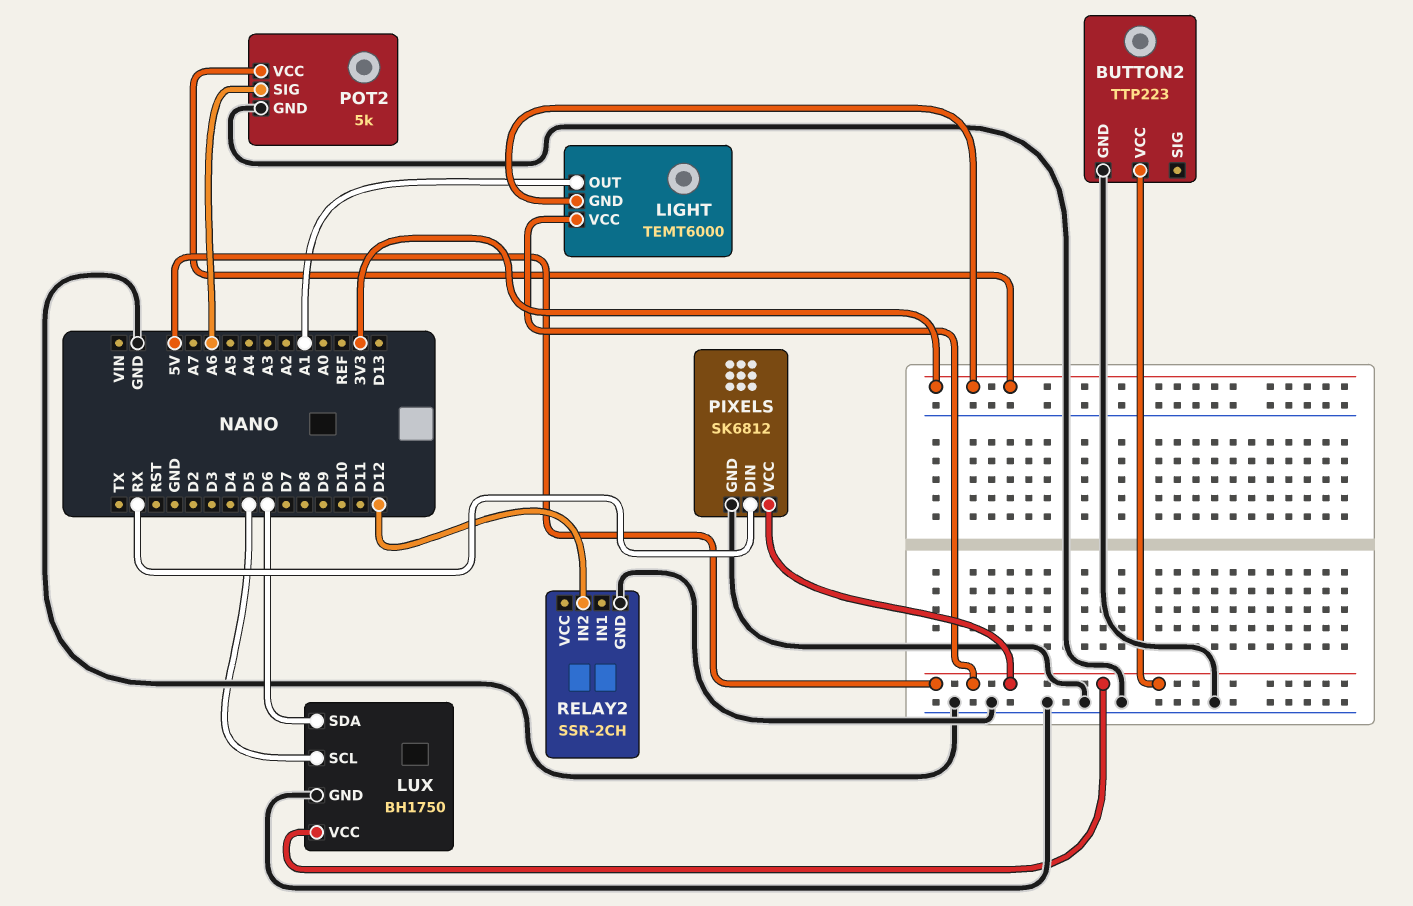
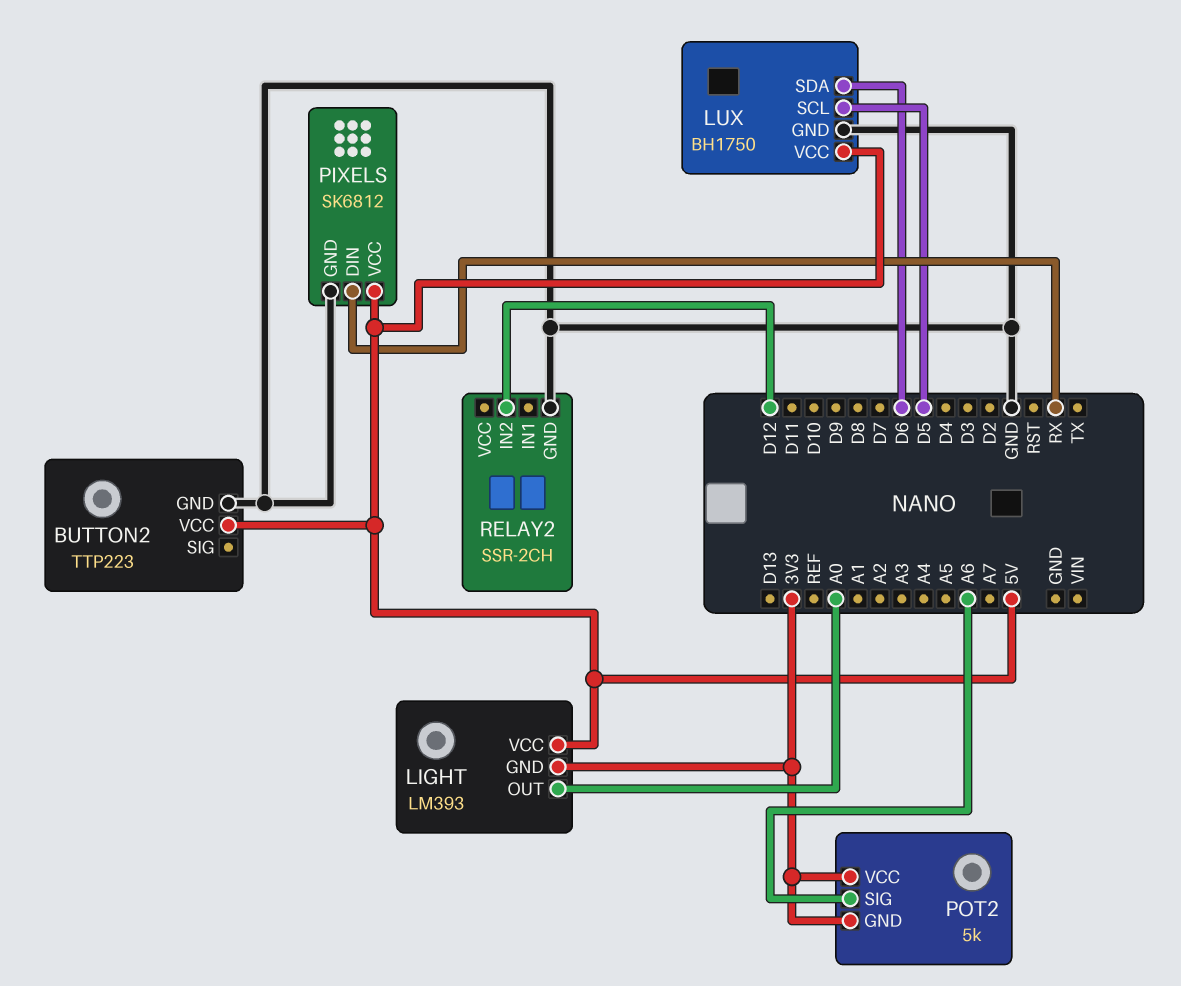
LIGHT: TEMT6000 -> LM393
LIGHT pin OUT: A1 -> A0
POT2 pin GND: GND -> 3V3

